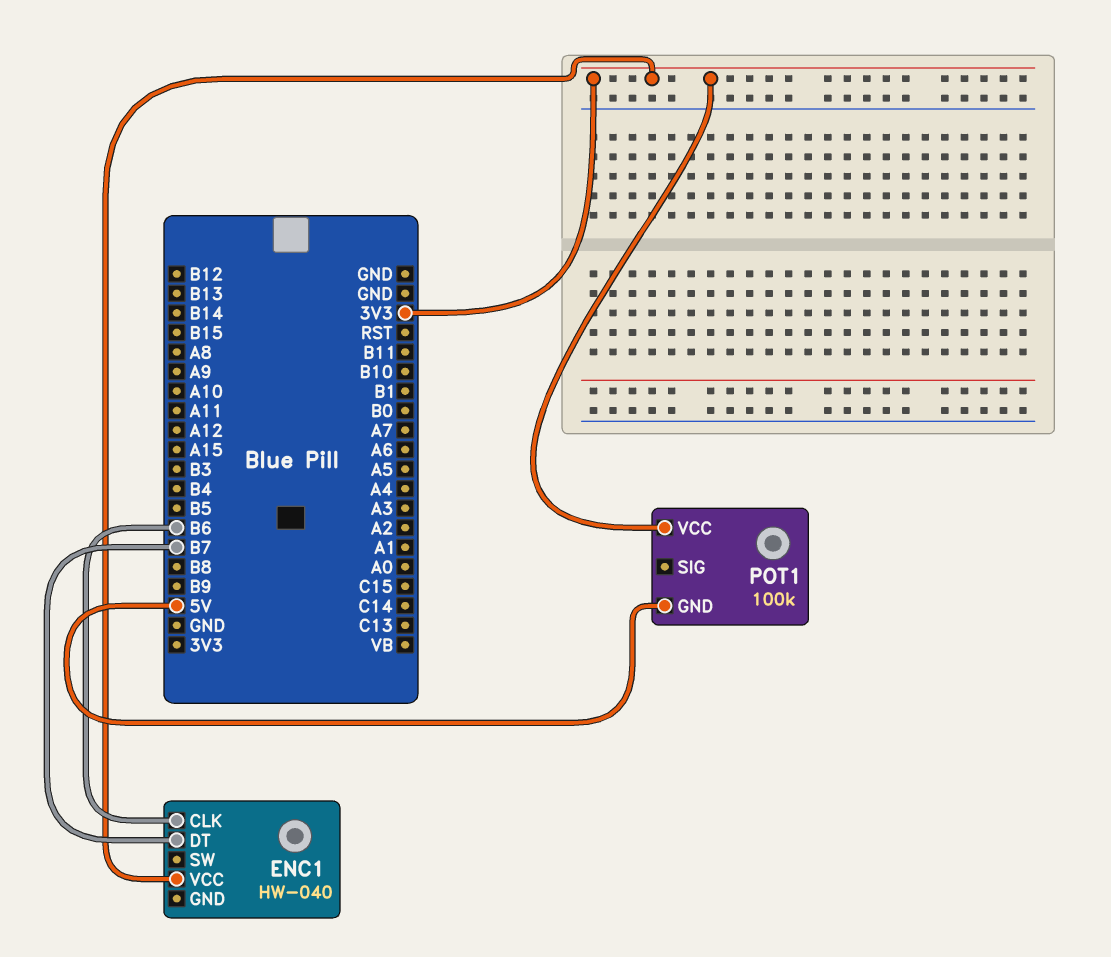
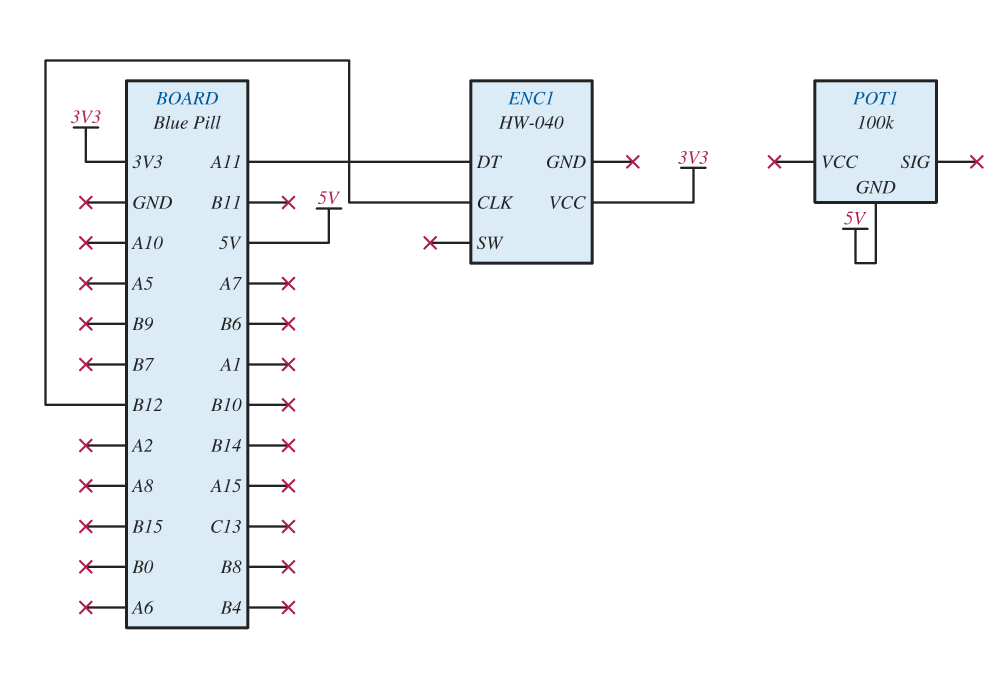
ENC1 pin CLK: B6 -> B12
ENC1 pin DT: B7 -> A11
POT1 pin VCC: 3V3 -> none

